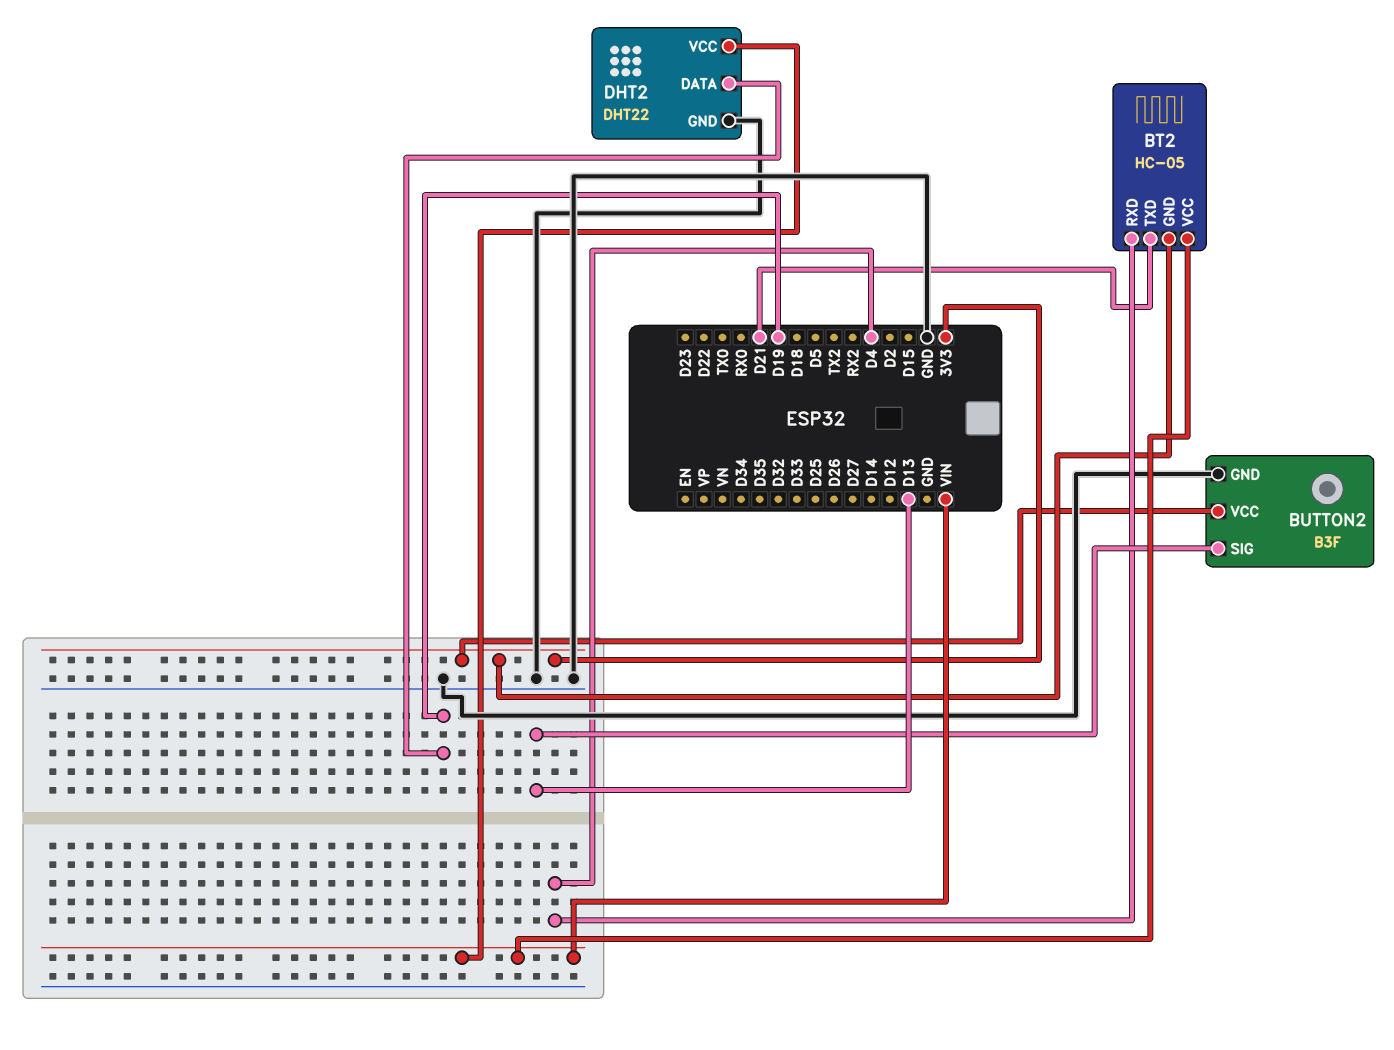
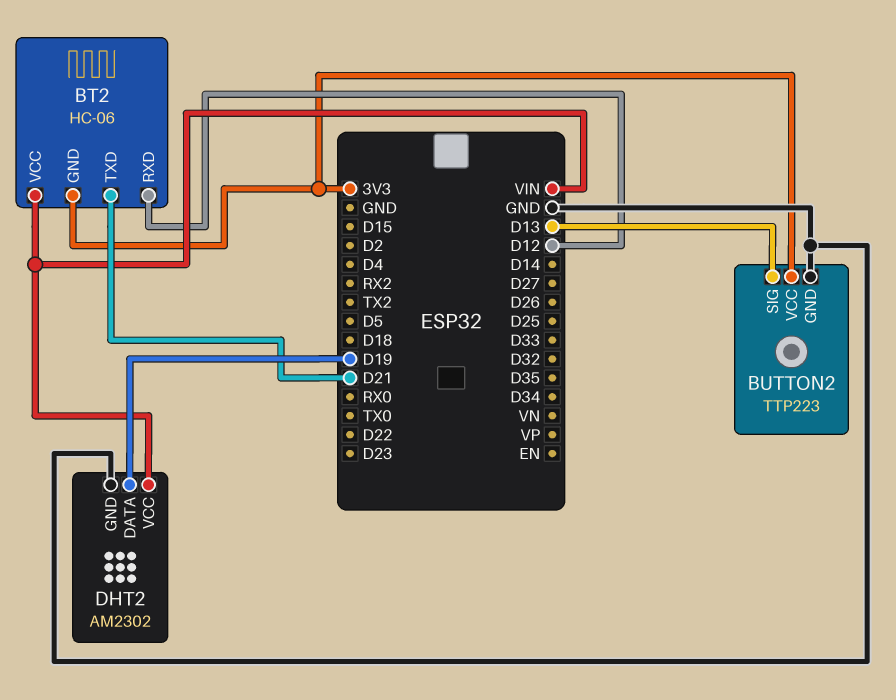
BT2: HC-05 -> HC-06
BT2 pin RXD: D4 -> D12
BUTTON2: B3F -> TTP223
DHT2: DHT22 -> AM2302

